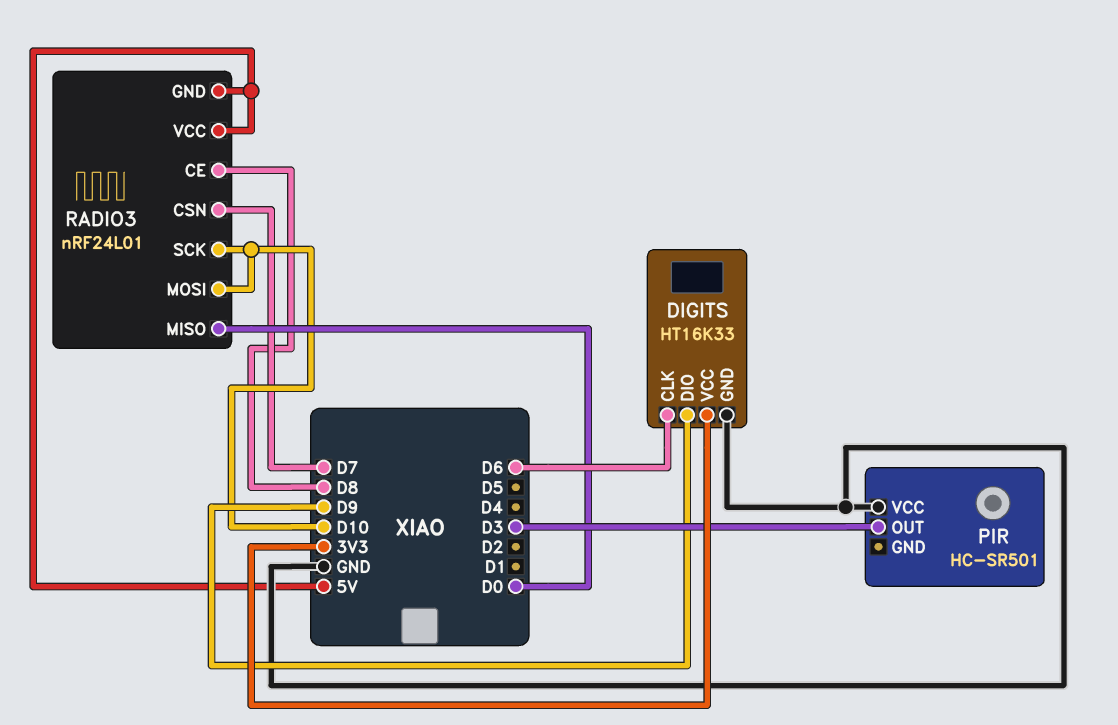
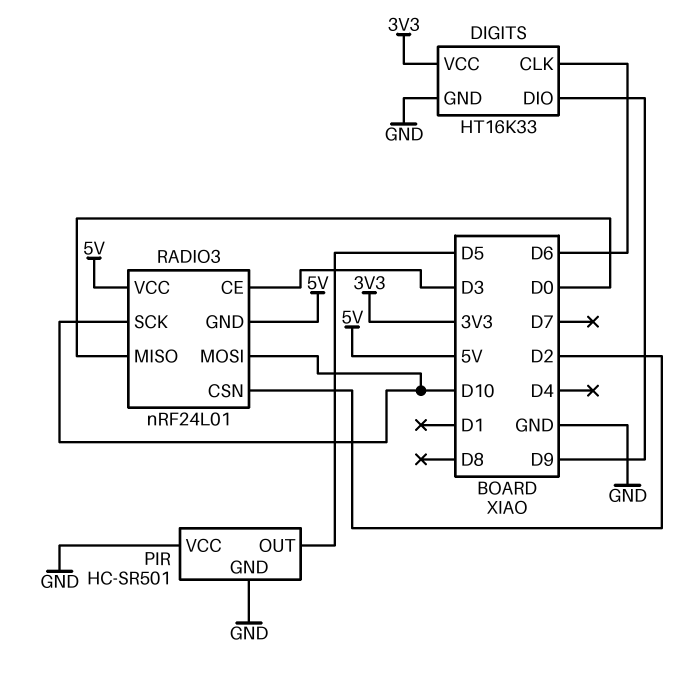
PIR pin GND: none -> GND
PIR pin OUT: D3 -> D5
RADIO3 pin CE: D8 -> D3
RADIO3 pin CSN: D7 -> D2

